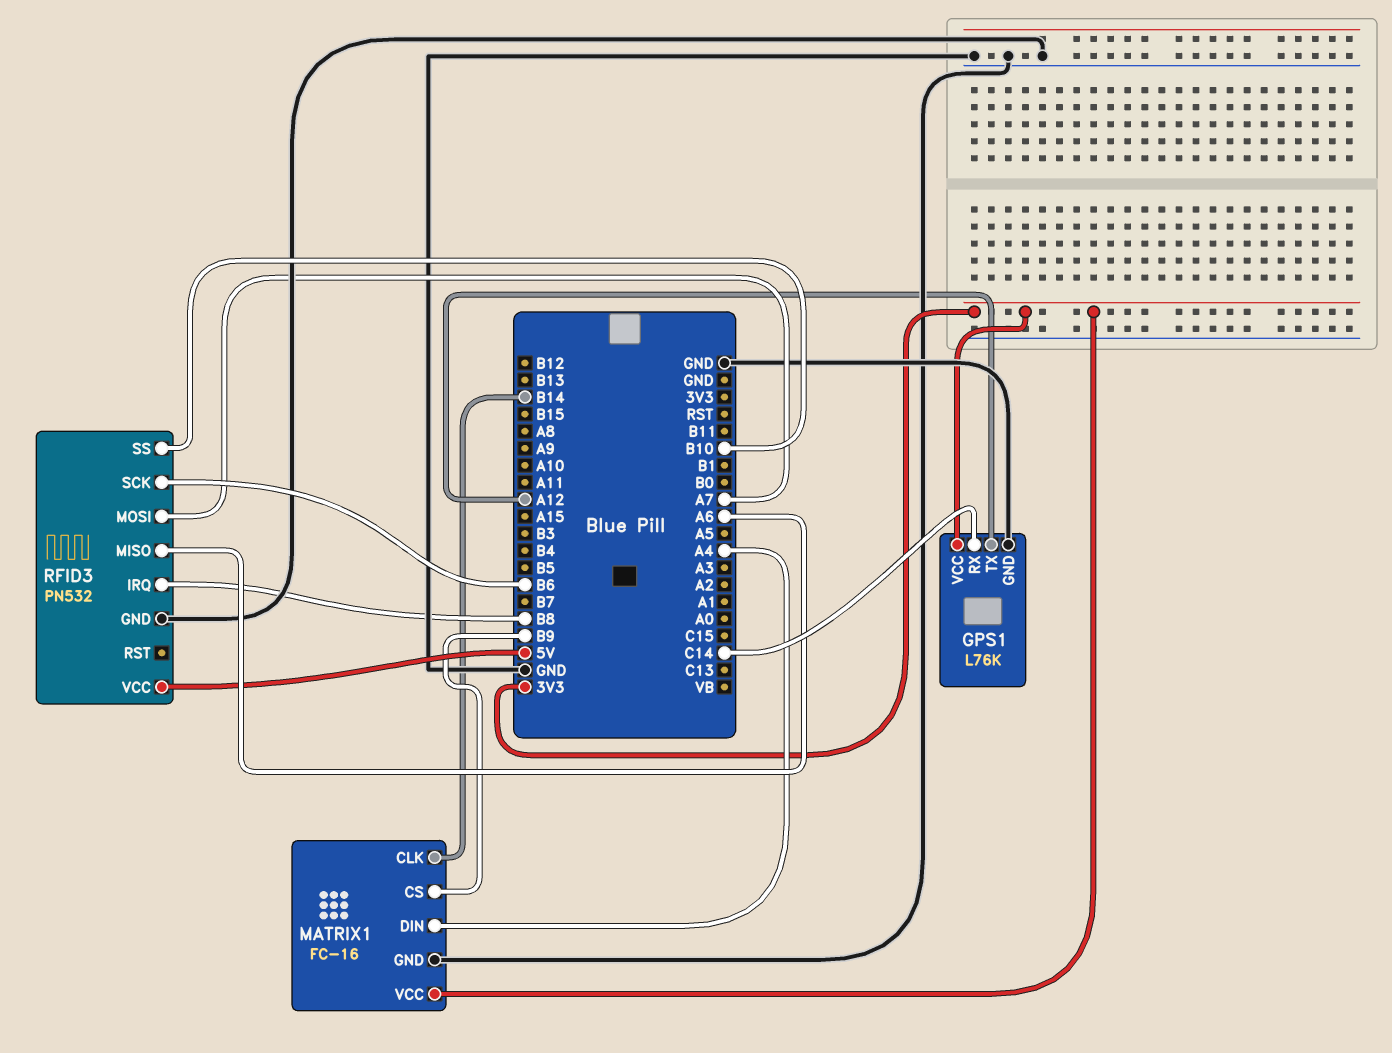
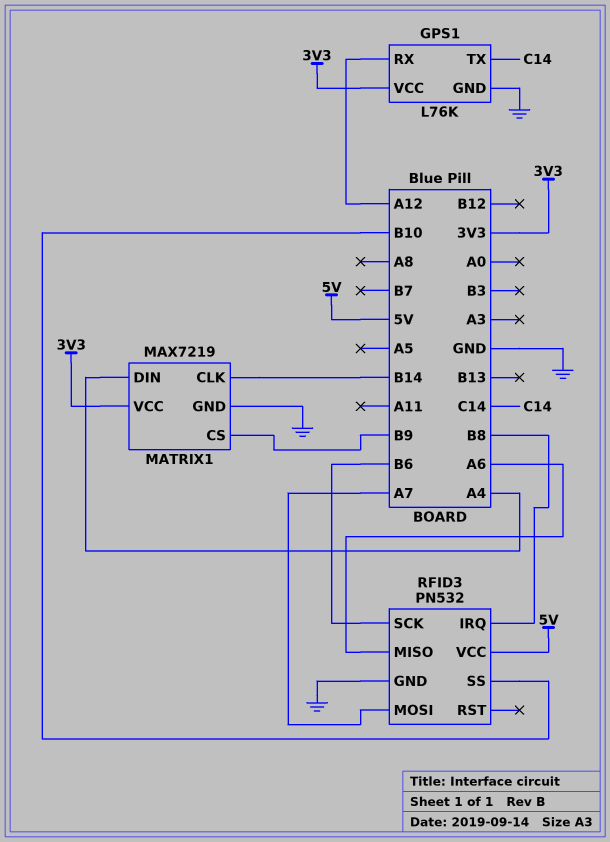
GPS1 pin RX: C14 -> A12
GPS1 pin TX: A12 -> C14
MATRIX1: FC-16 -> MAX7219

